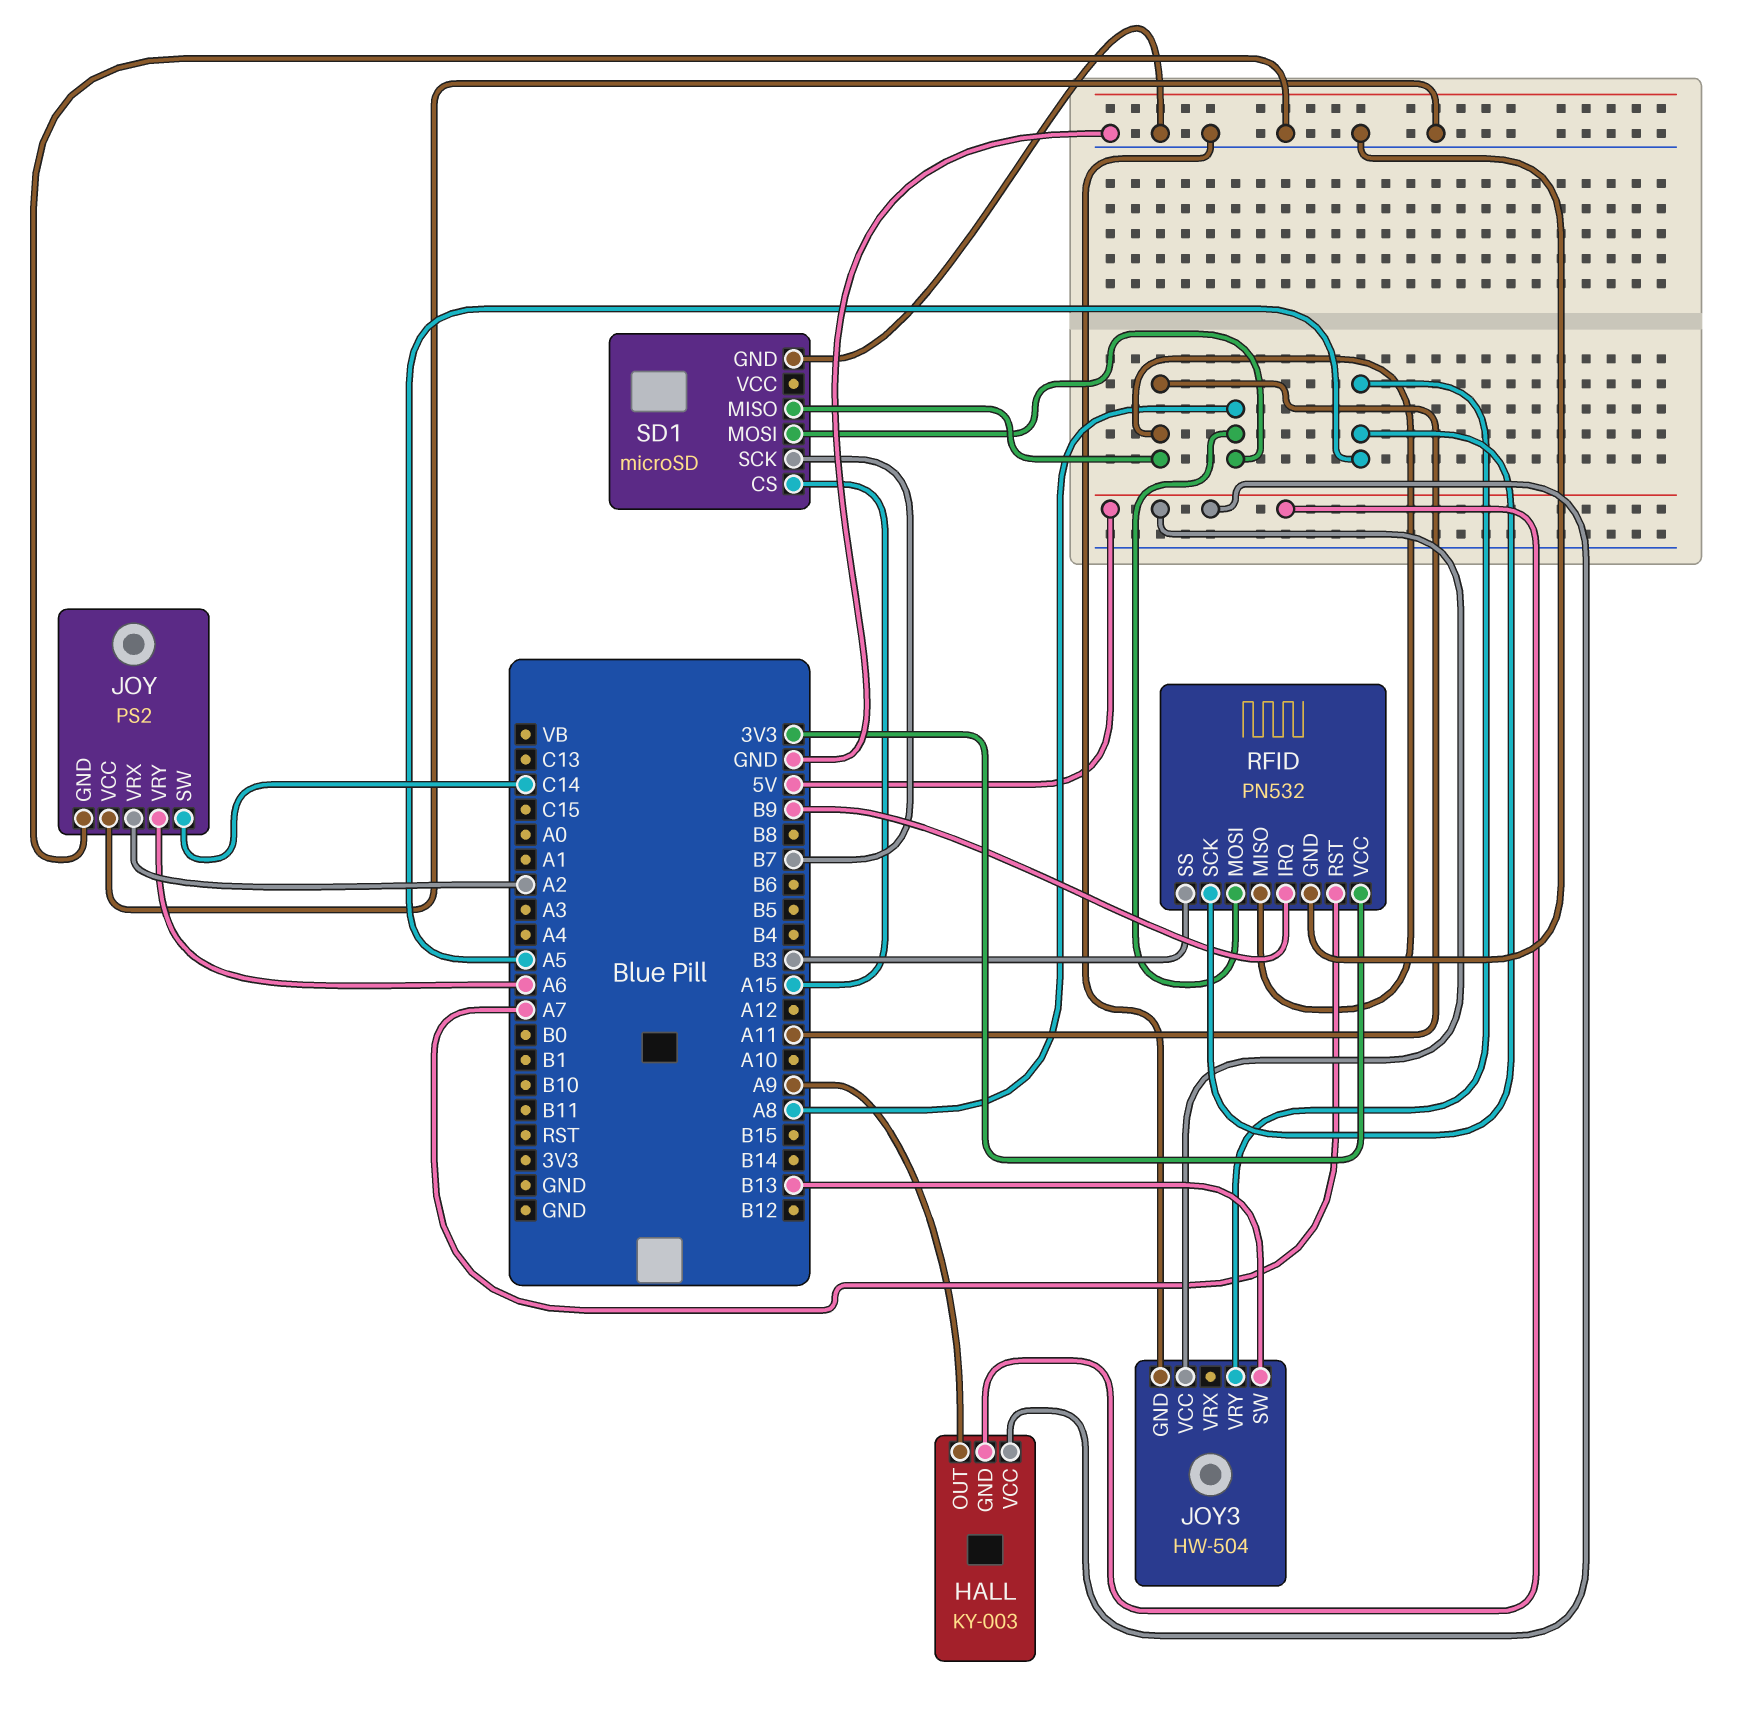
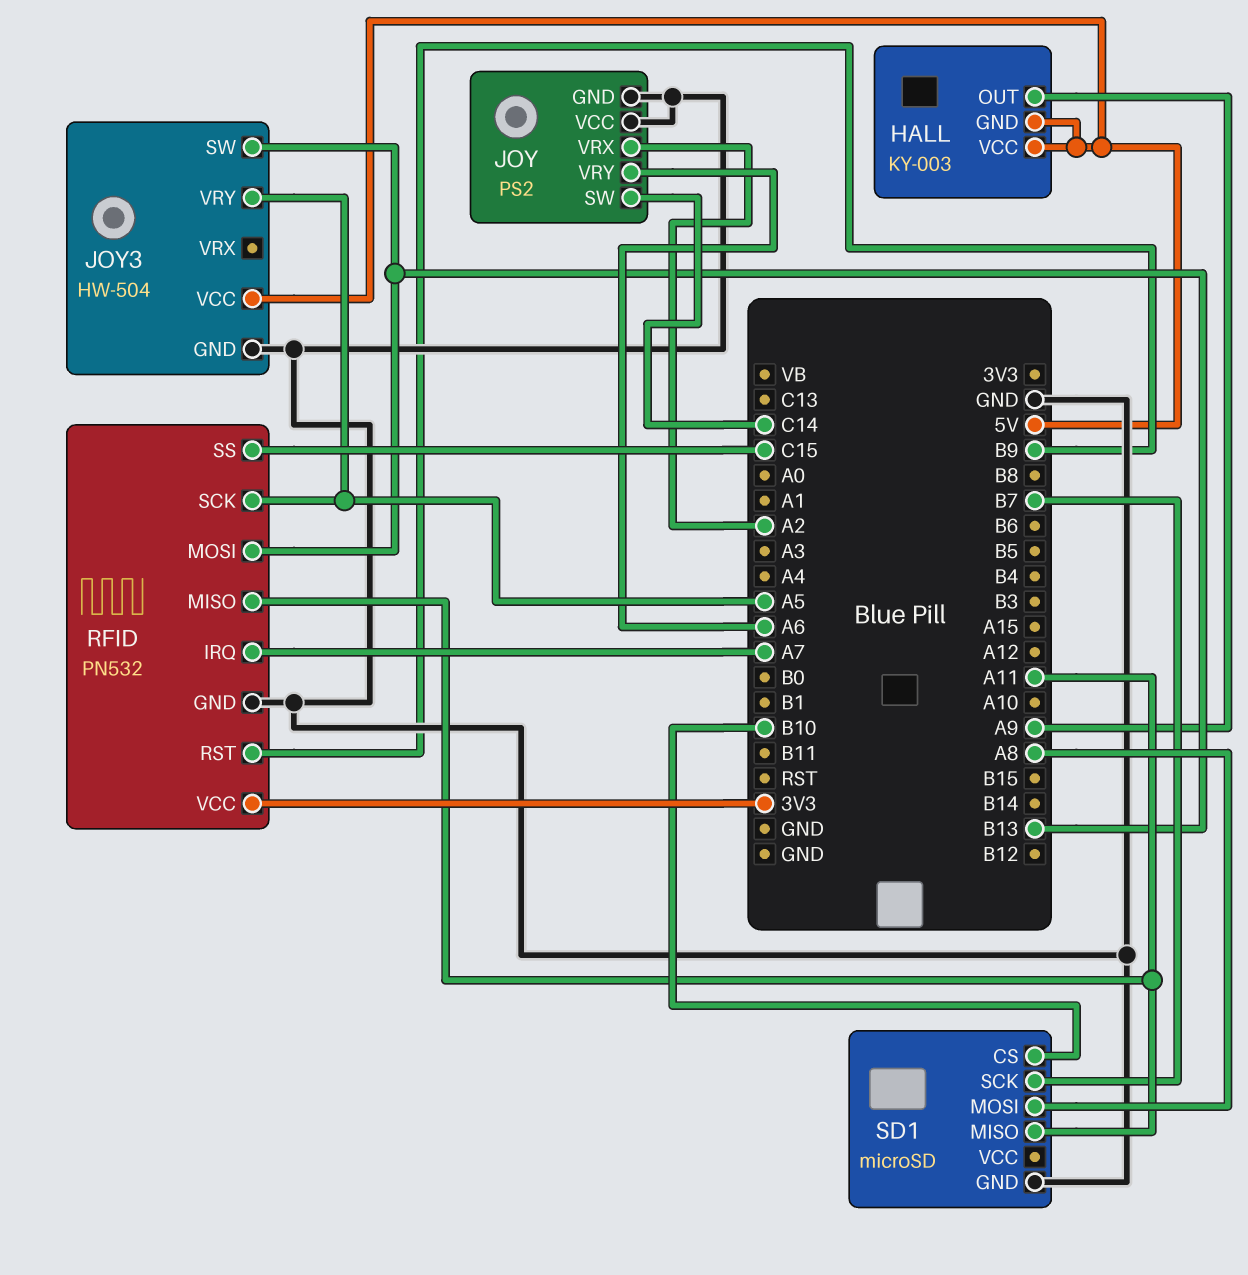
RFID pin IRQ: B9 -> A7
RFID pin MOSI: A8 -> B13
RFID pin RST: A7 -> B9
RFID pin SS: B3 -> C15
SD1 pin CS: A15 -> B10

